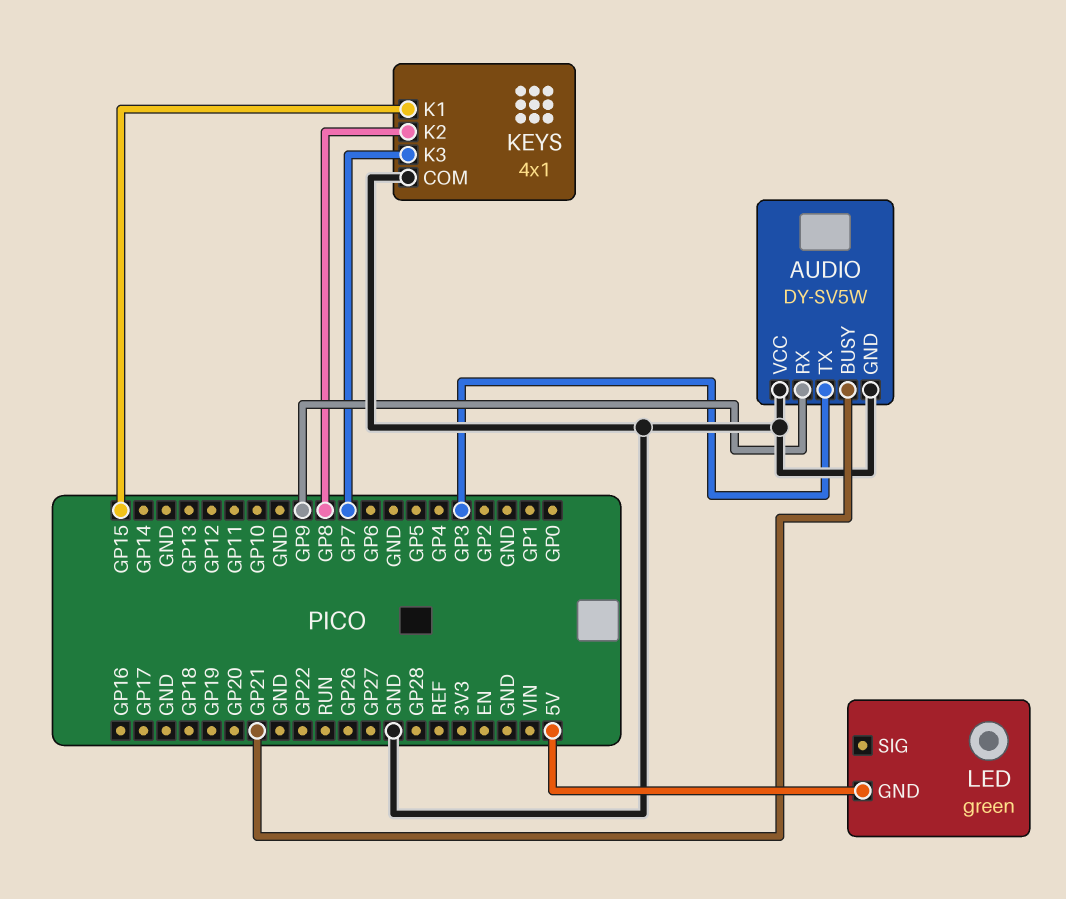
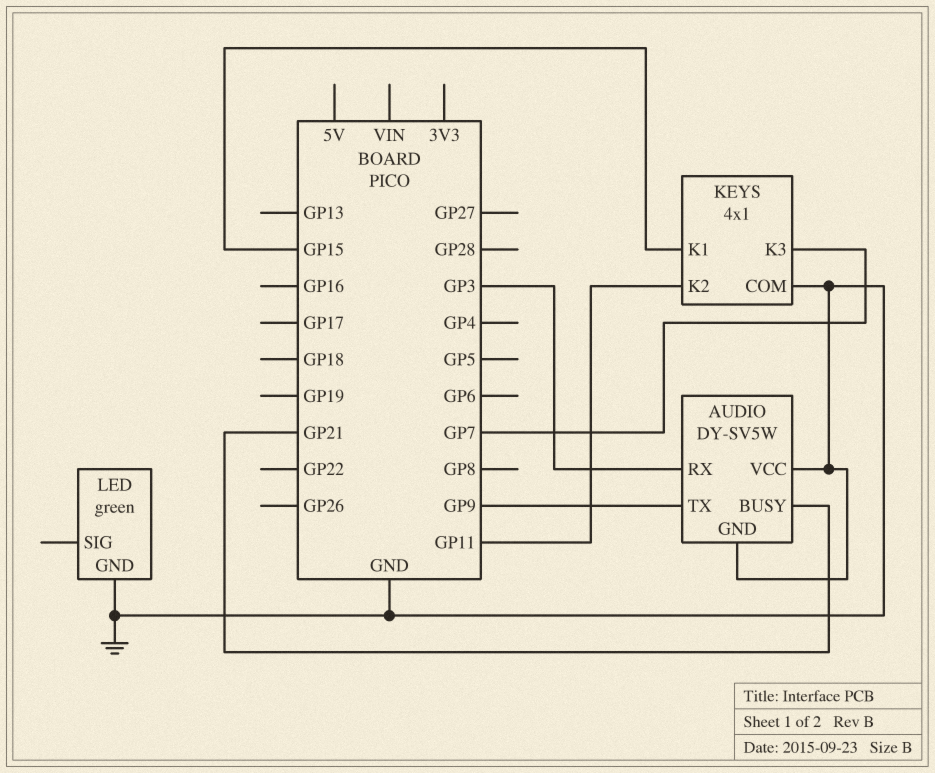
AUDIO pin RX: GP9 -> GP3
AUDIO pin TX: GP3 -> GP9
KEYS pin K2: GP8 -> GP11
LED pin GND: 5V -> GND

